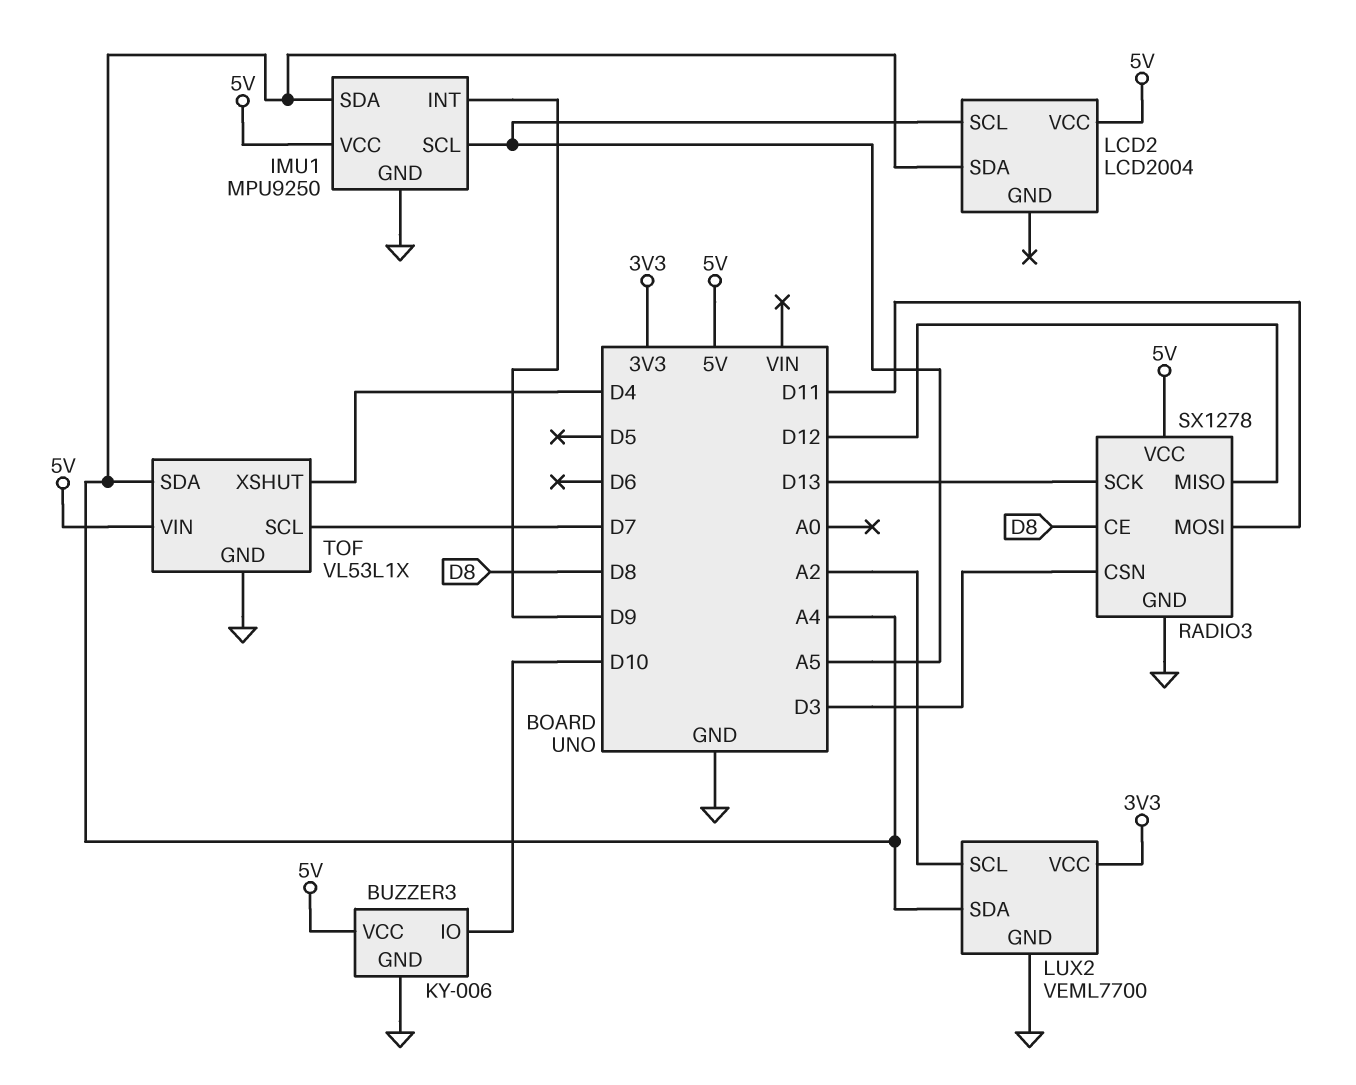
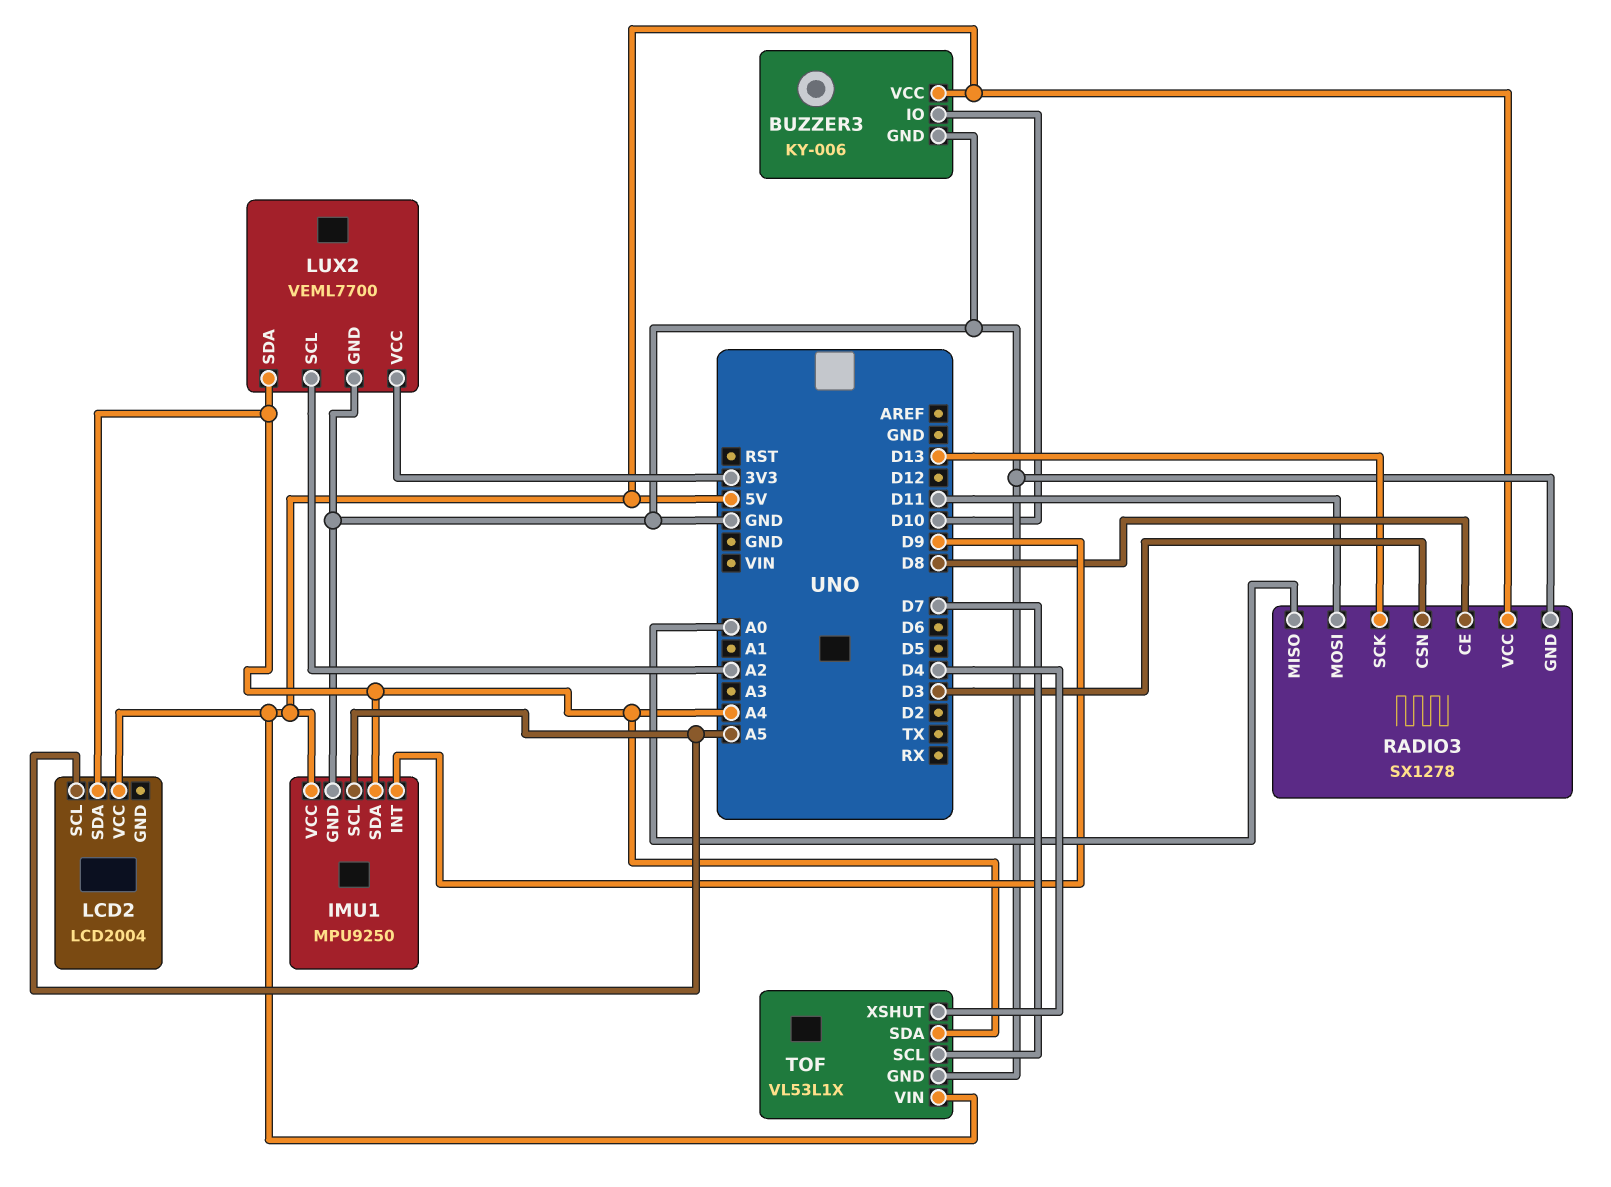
RADIO3 pin MISO: D12 -> A0

